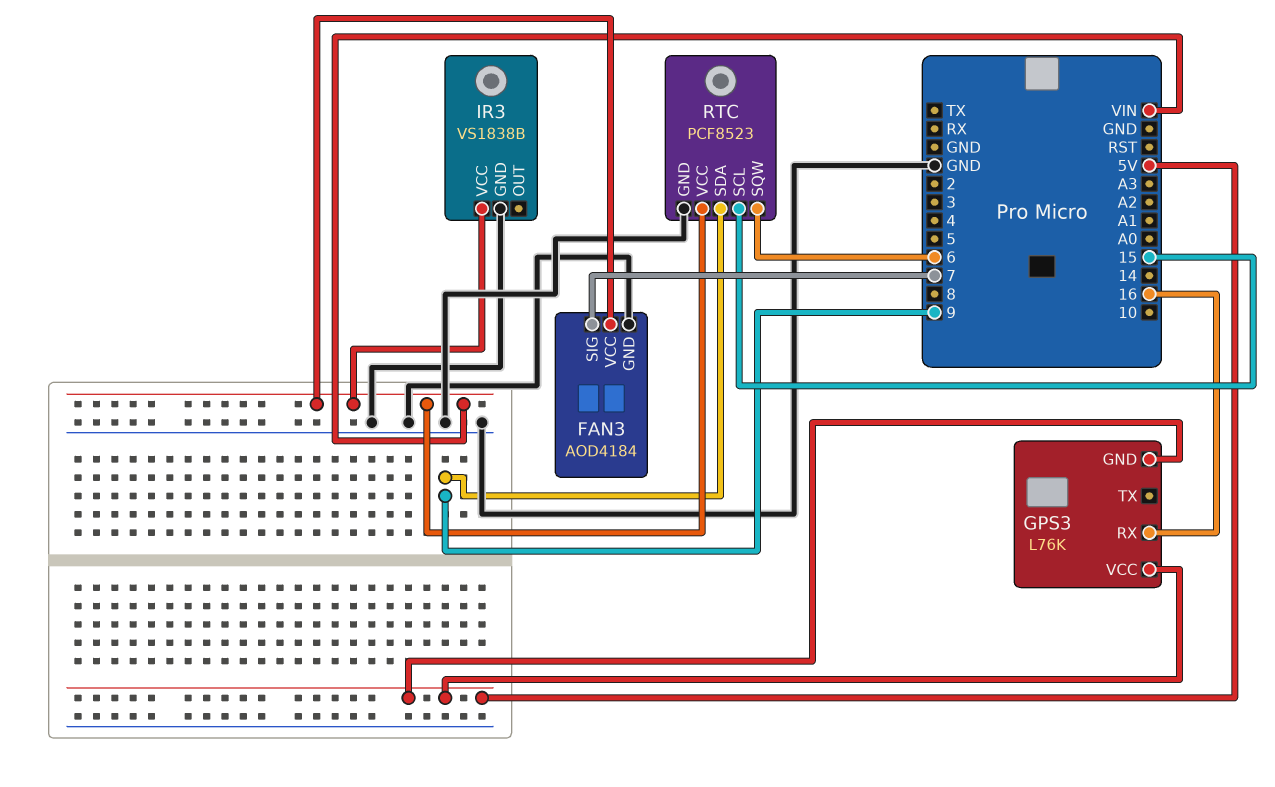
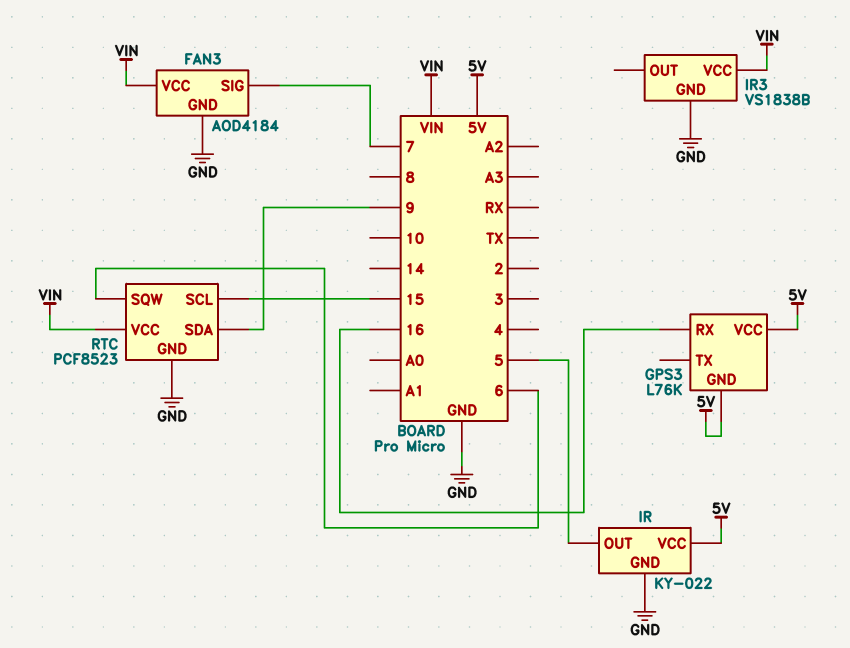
IR: none -> KY-022
IR pin GND: none -> GND
IR pin OUT: none -> 5
IR pin VCC: none -> 5V

